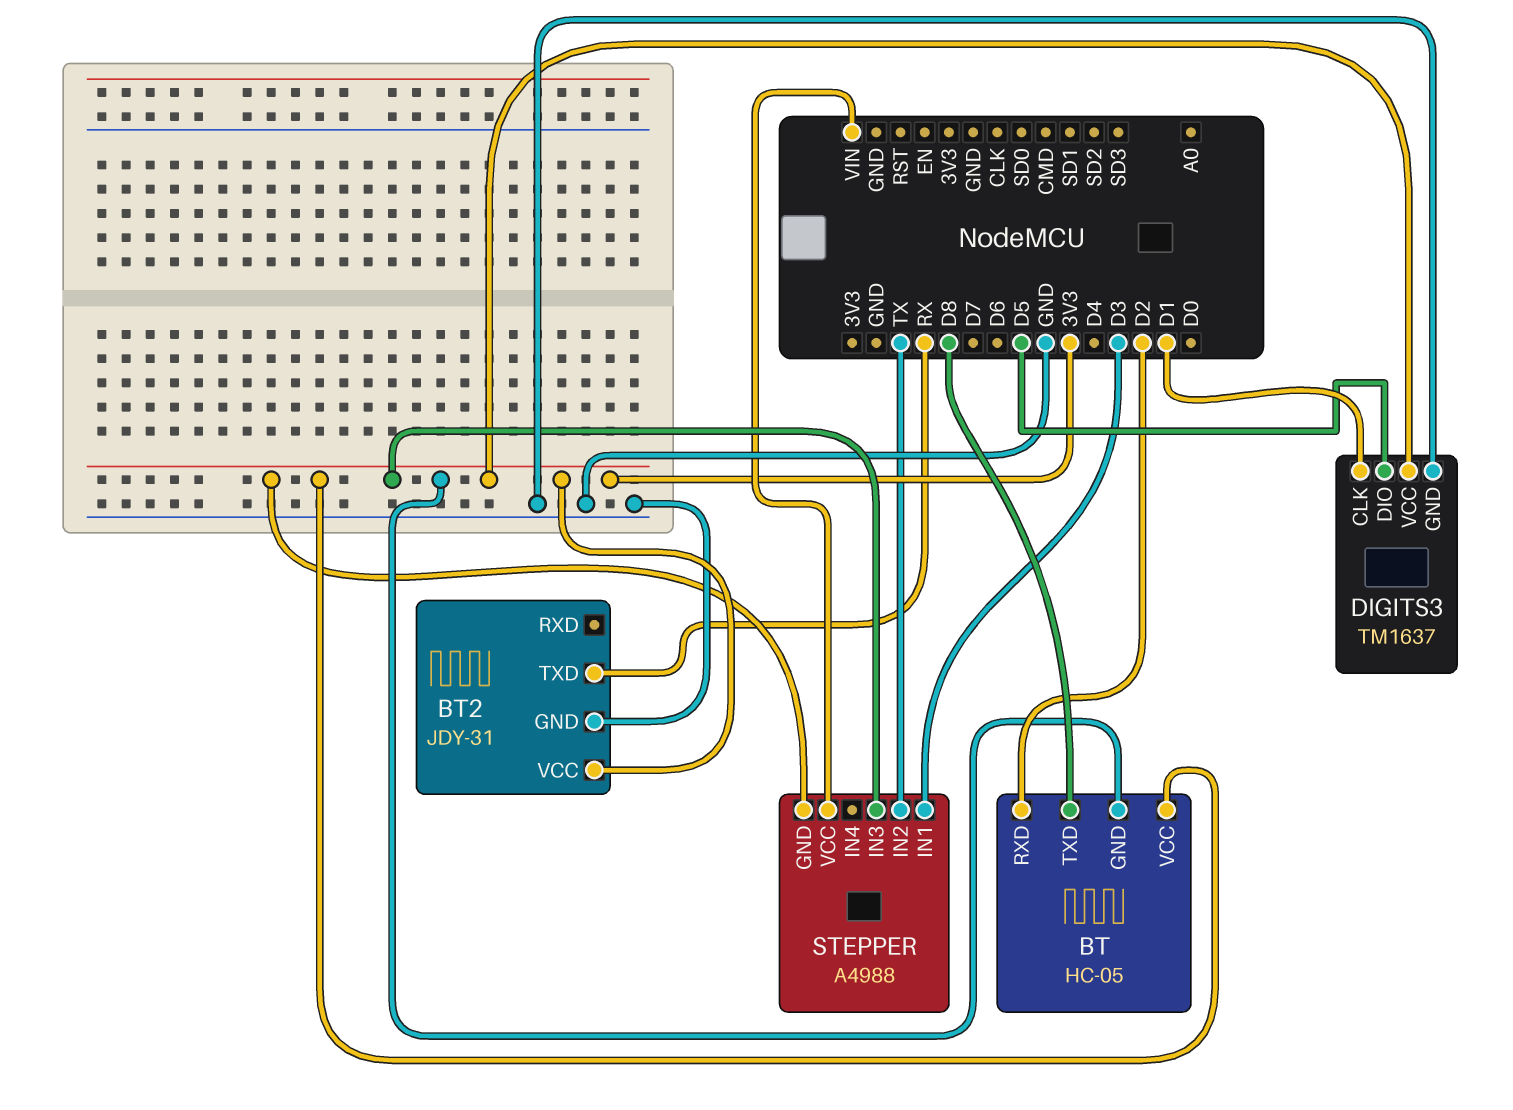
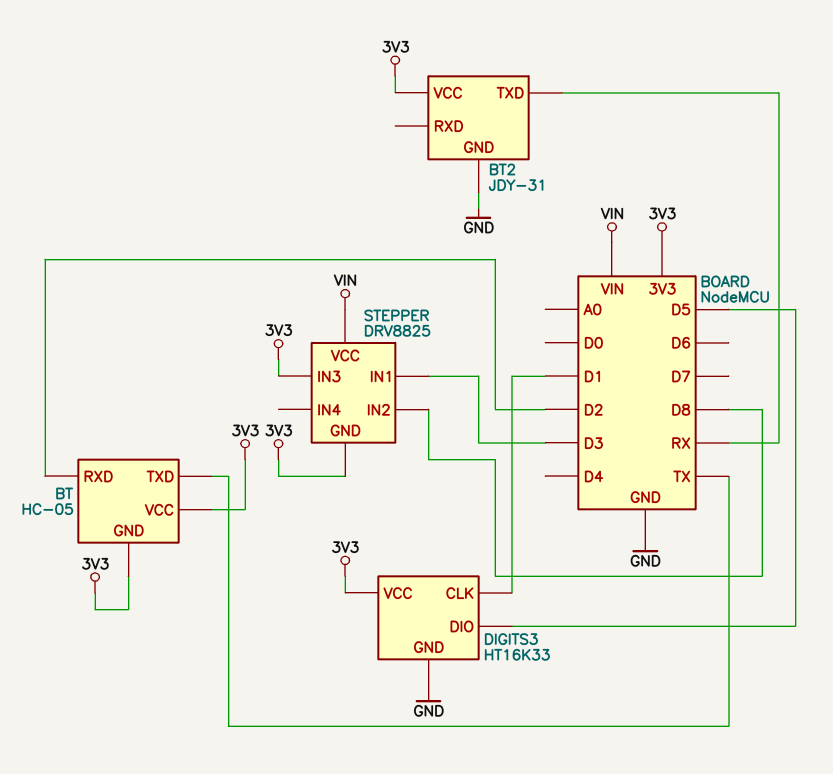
BT pin TXD: D8 -> TX
DIGITS3: TM1637 -> HT16K33
STEPPER: A4988 -> DRV8825
STEPPER pin IN2: TX -> D8

